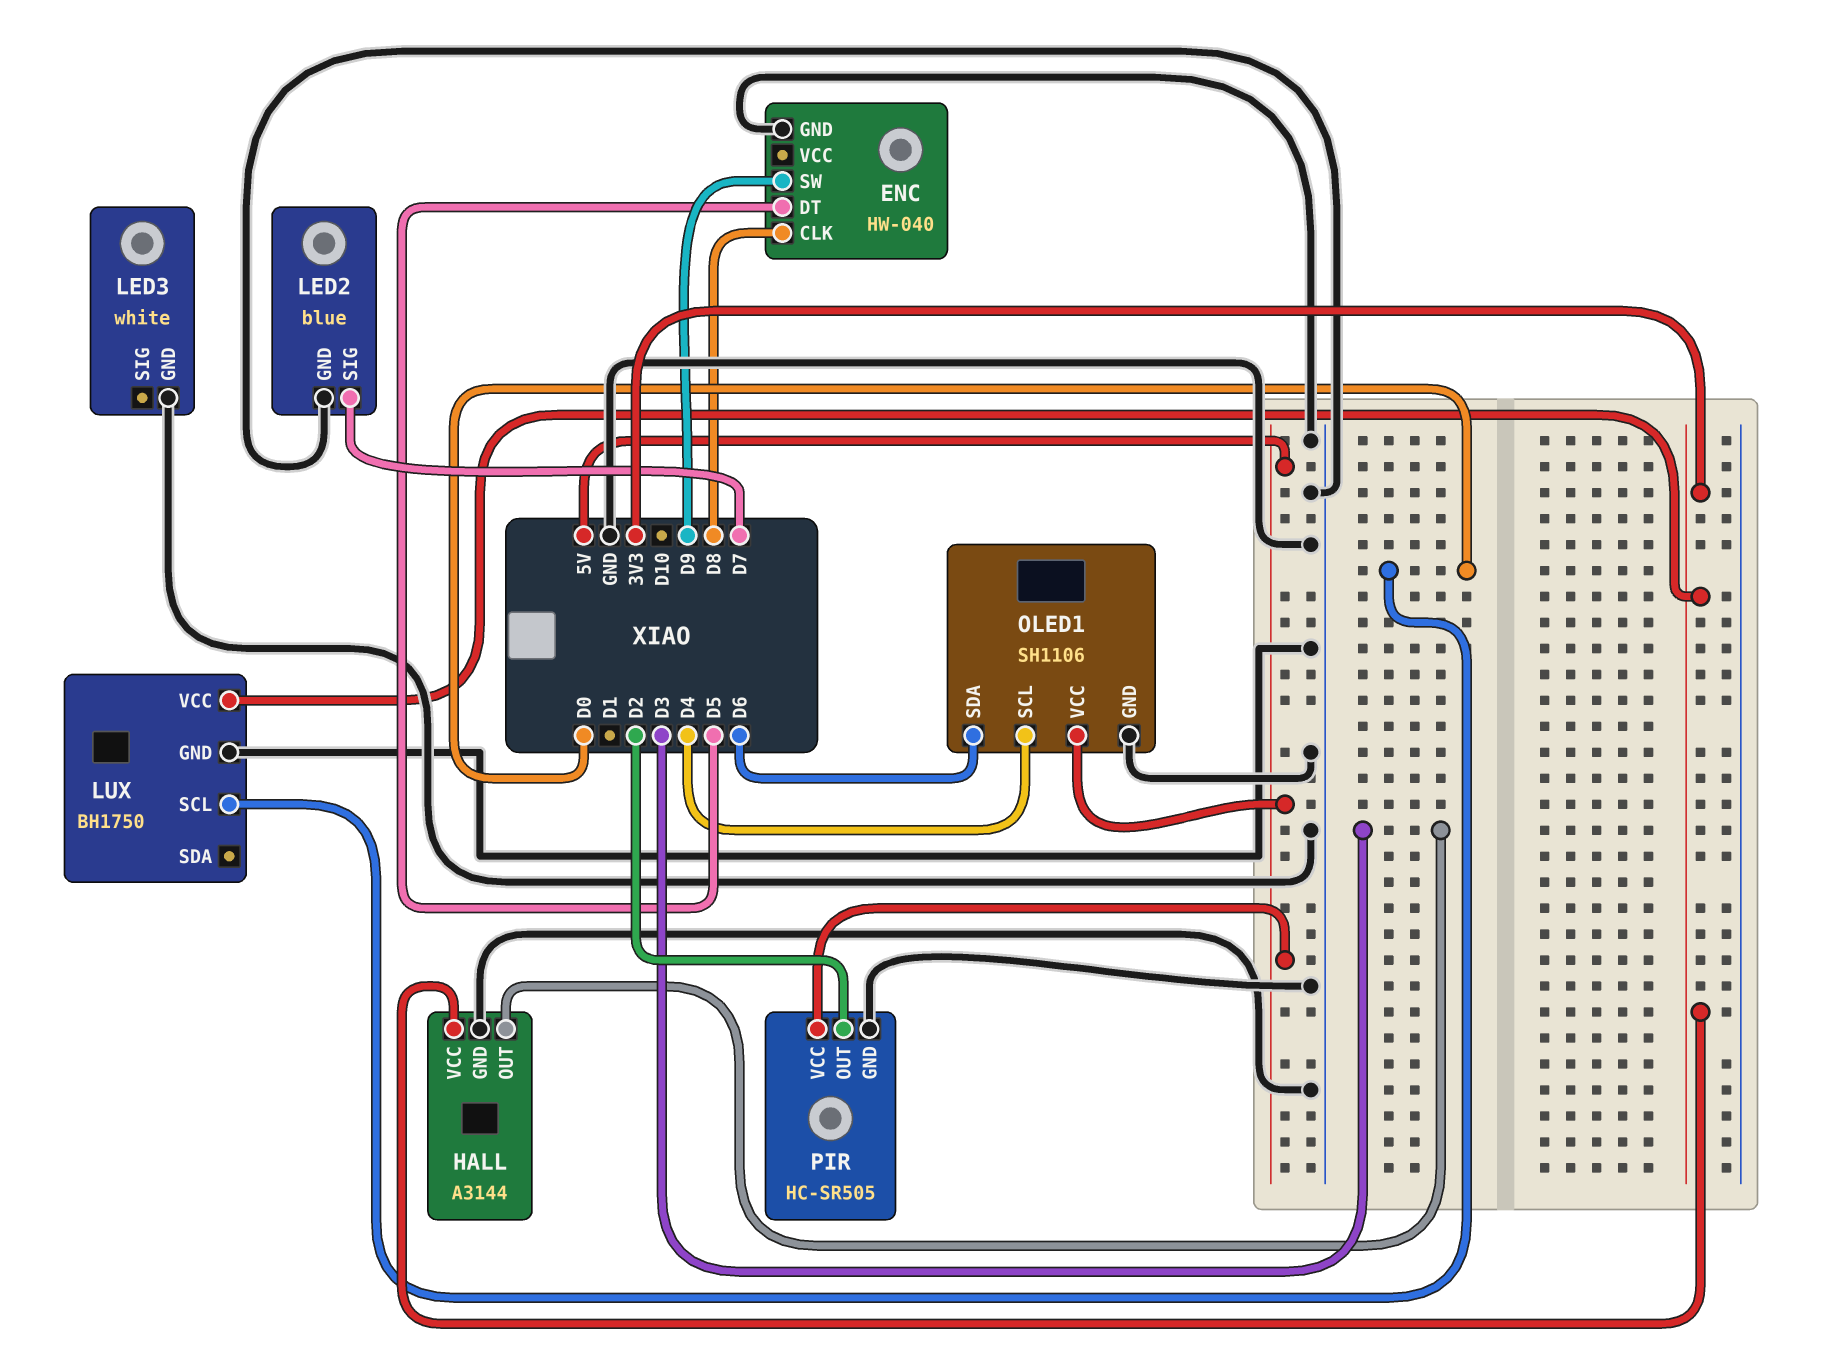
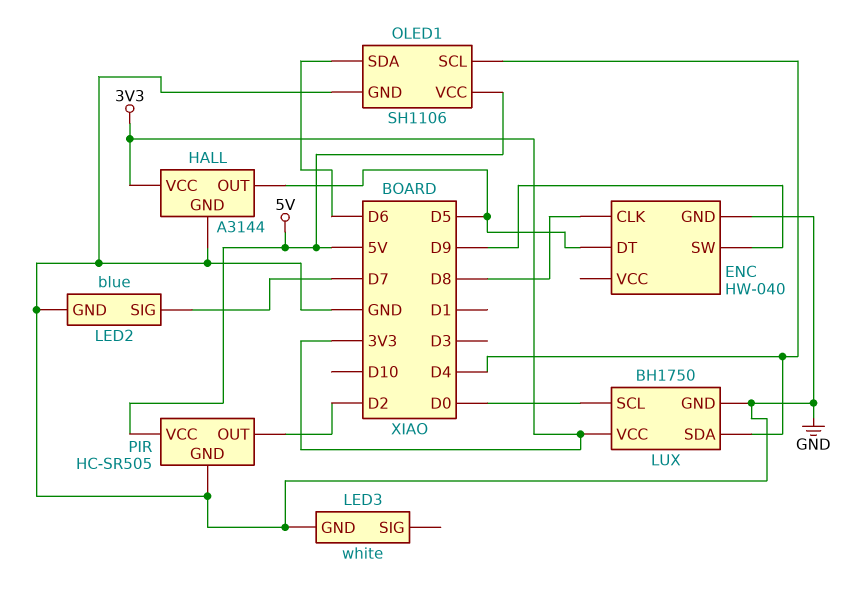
HALL pin OUT: D3 -> D5
LUX pin SDA: none -> D4

